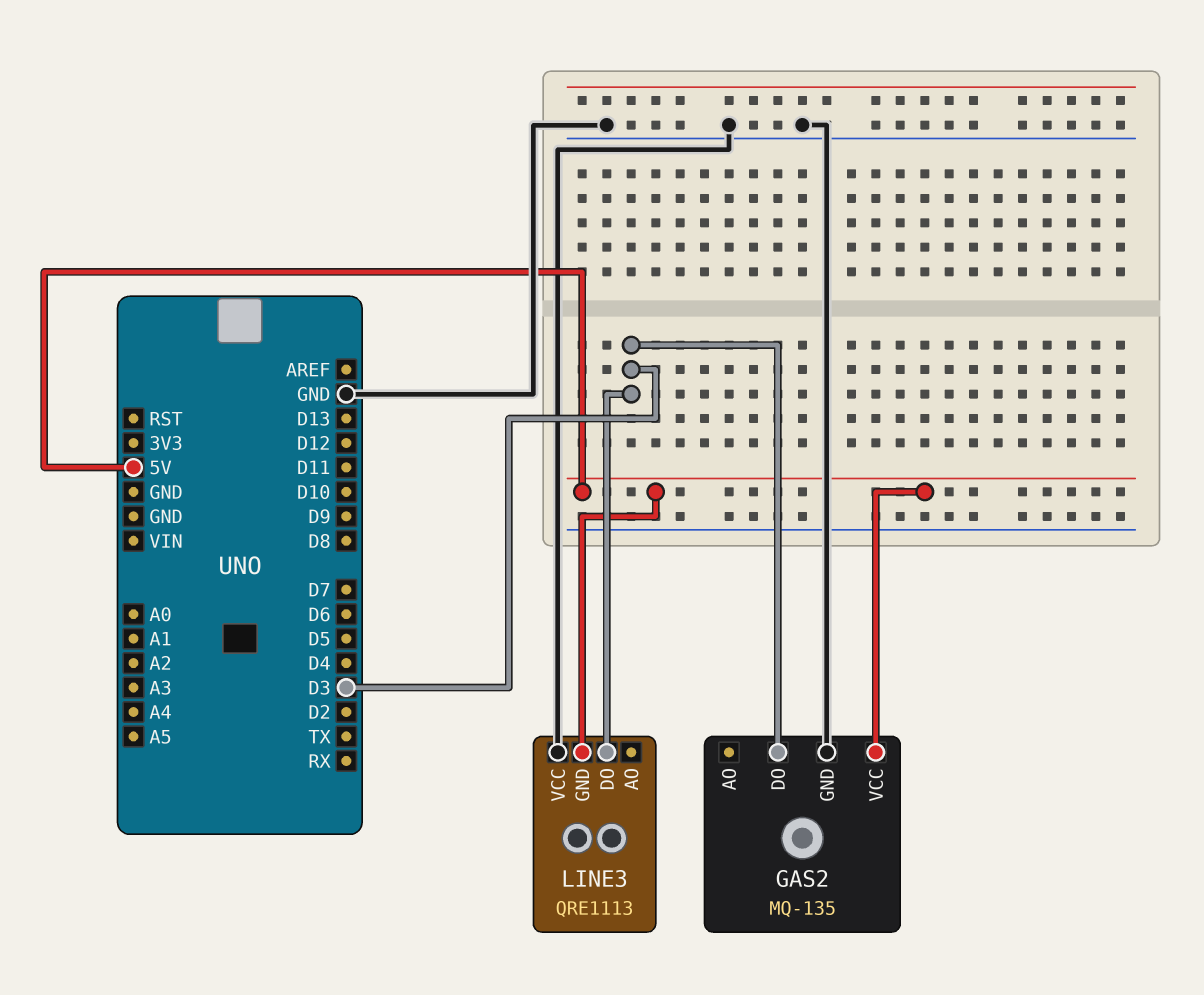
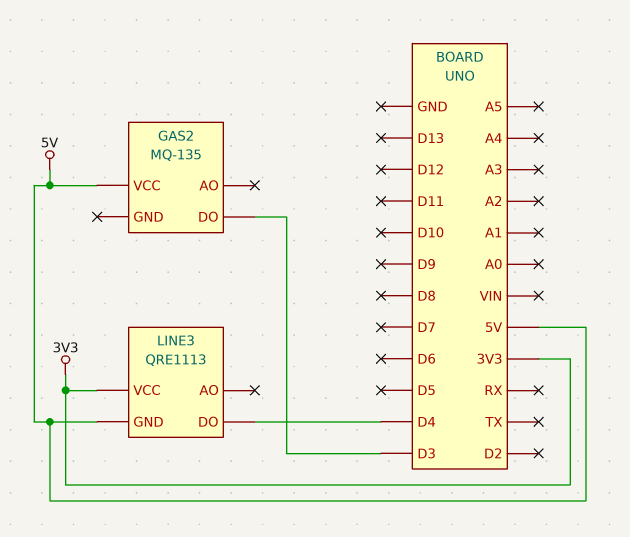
GAS2 pin GND: GND -> none
LINE3 pin DO: D3 -> D4
LINE3 pin VCC: GND -> 3V3

